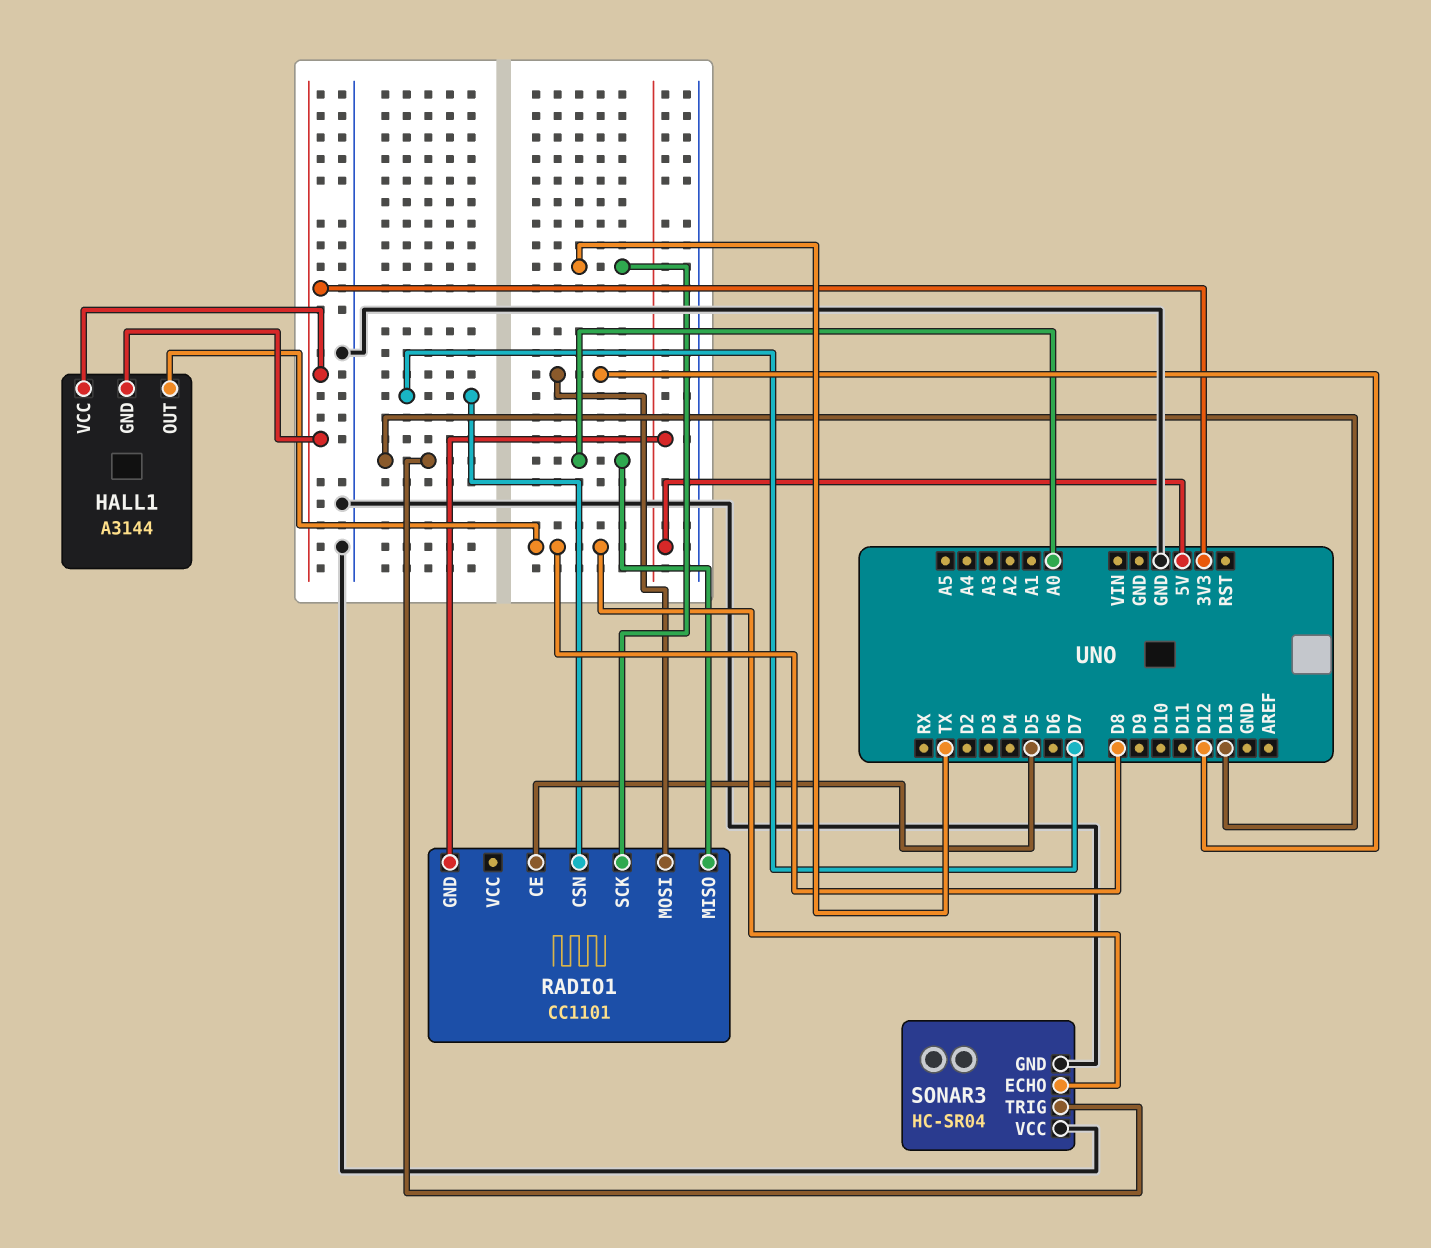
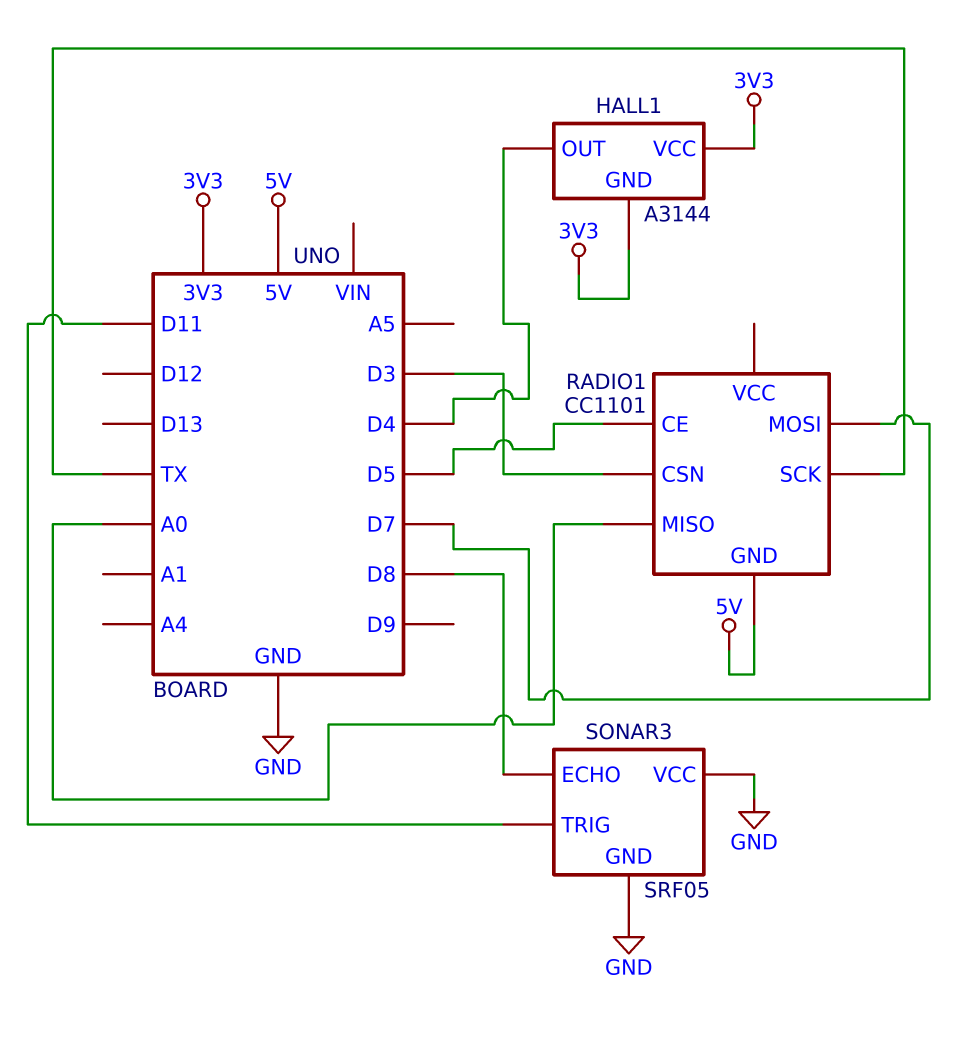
HALL1 pin OUT: D8 -> D4
RADIO1 pin CSN: D7 -> D3
RADIO1 pin MOSI: D12 -> D7
SONAR3: HC-SR04 -> SRF05
SONAR3 pin TRIG: D13 -> D11

